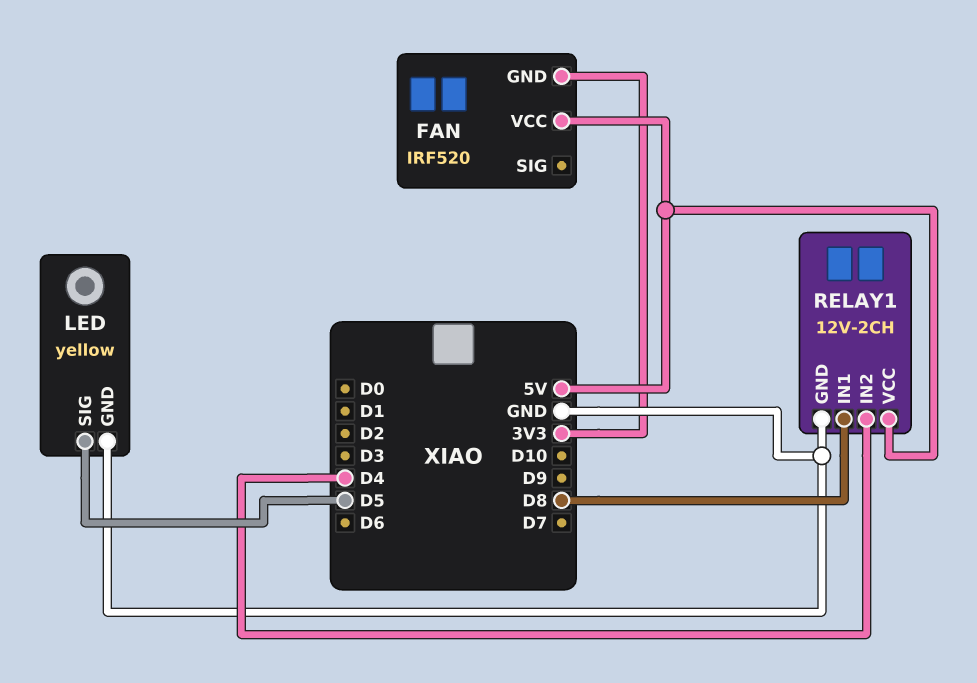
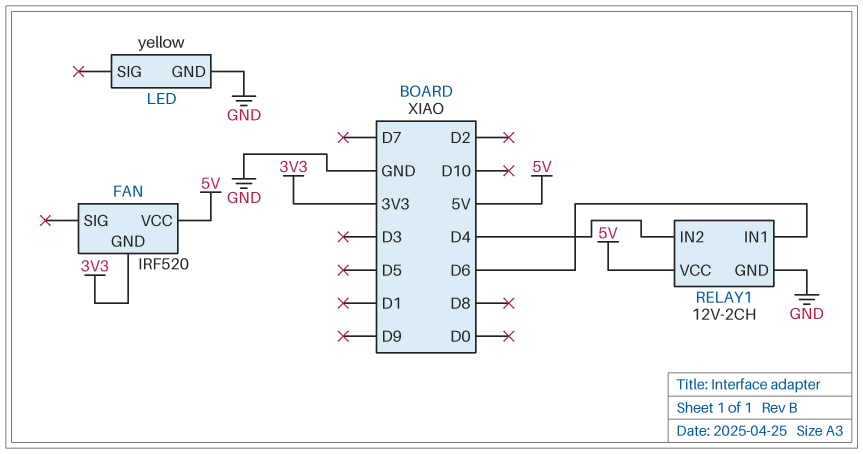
LED pin SIG: D5 -> none
RELAY1 pin IN1: D8 -> D6

